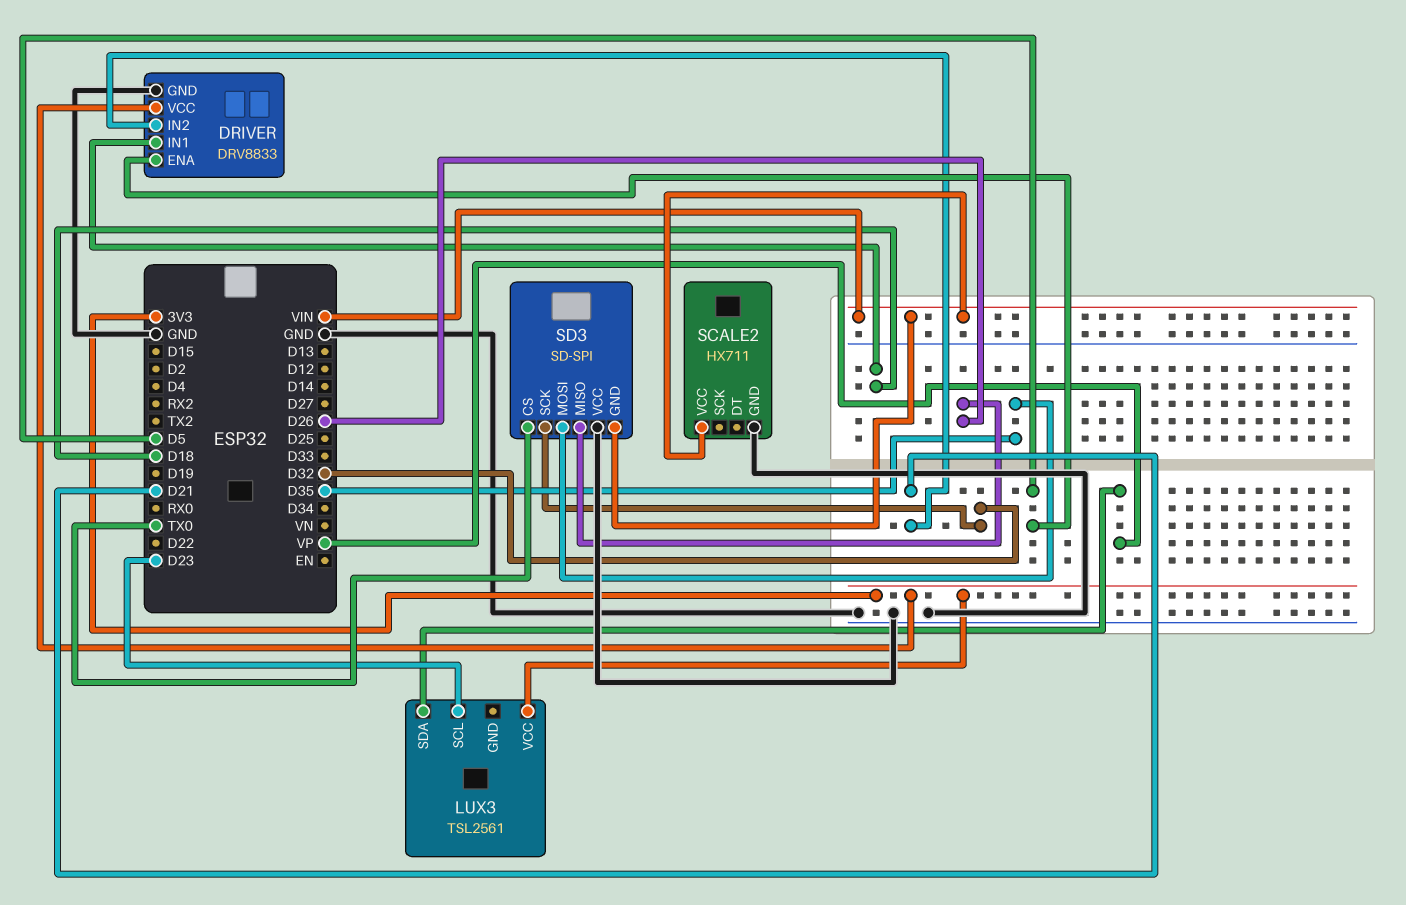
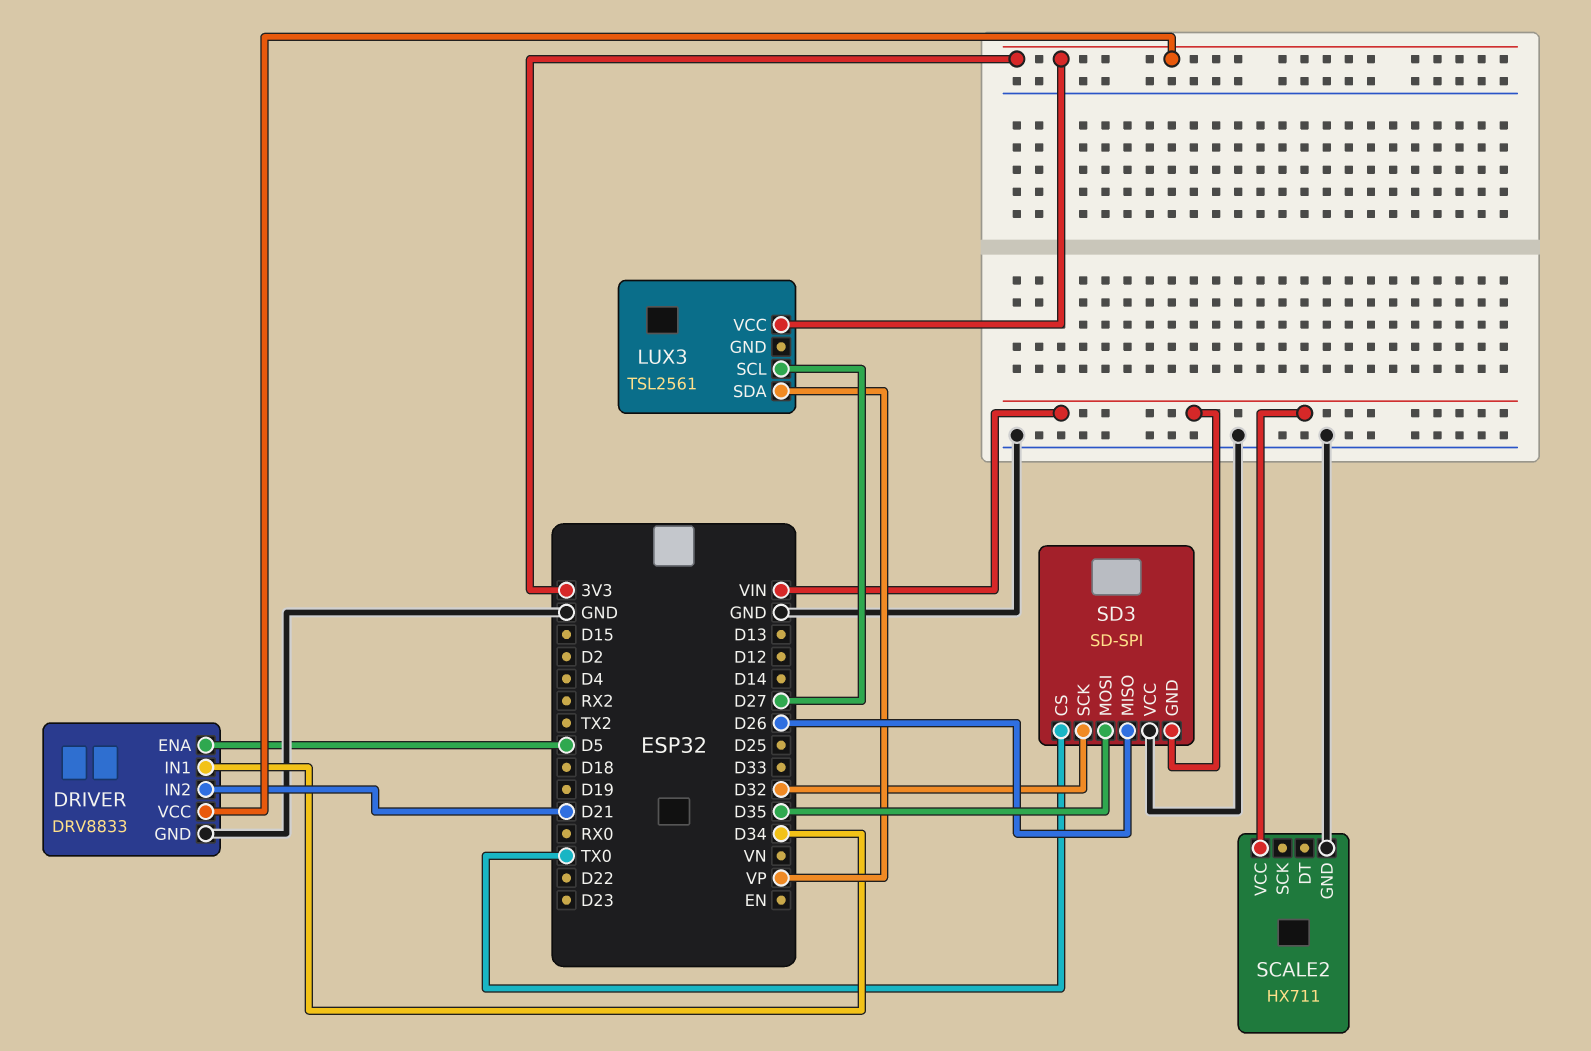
DRIVER pin IN1: D18 -> D34
LUX3 pin SCL: D23 -> D27

